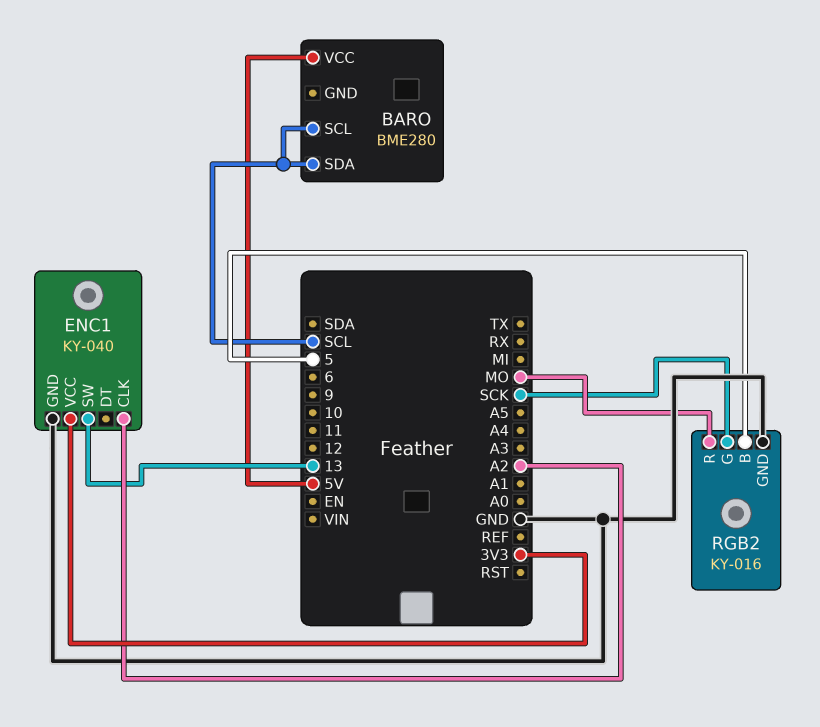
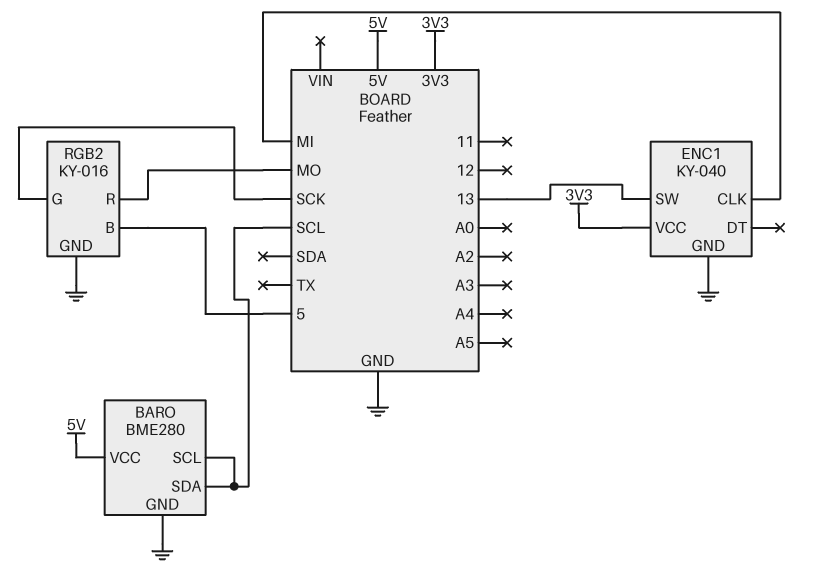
BARO pin GND: none -> GND
ENC1 pin CLK: A2 -> MI

